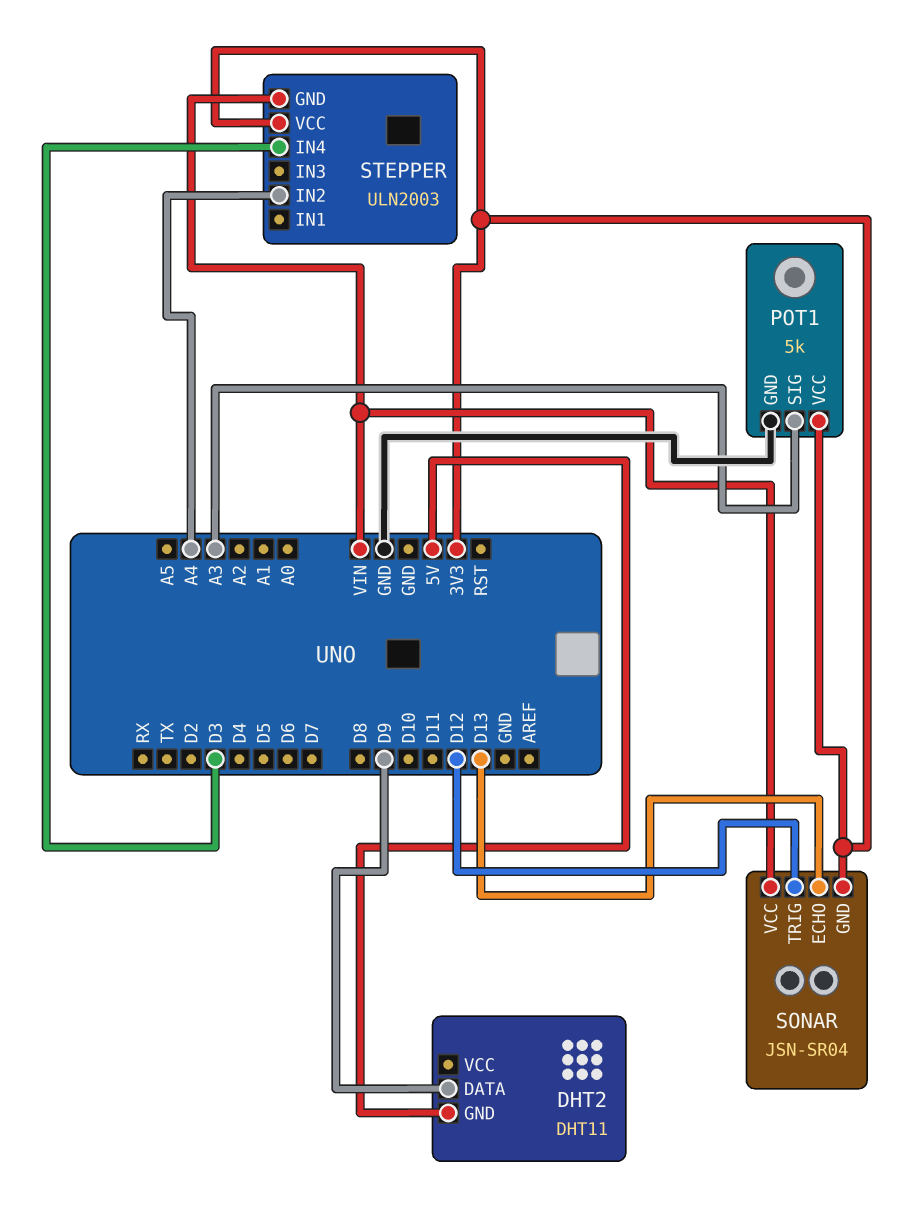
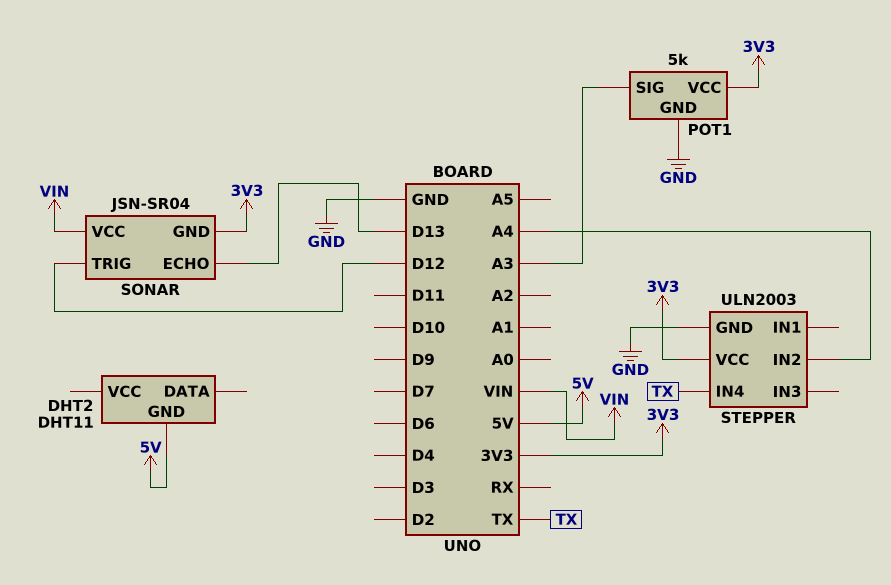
DHT2 pin DATA: D9 -> none
STEPPER pin GND: VIN -> GND
STEPPER pin IN4: D3 -> TX

